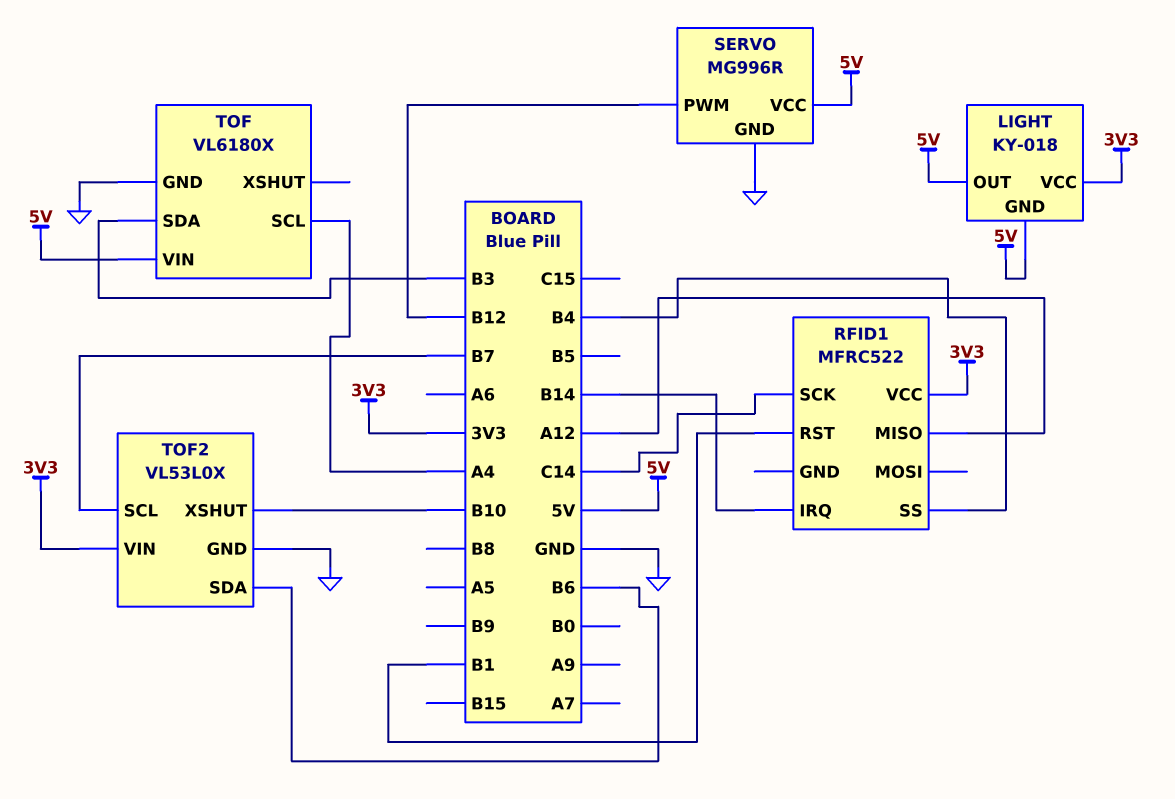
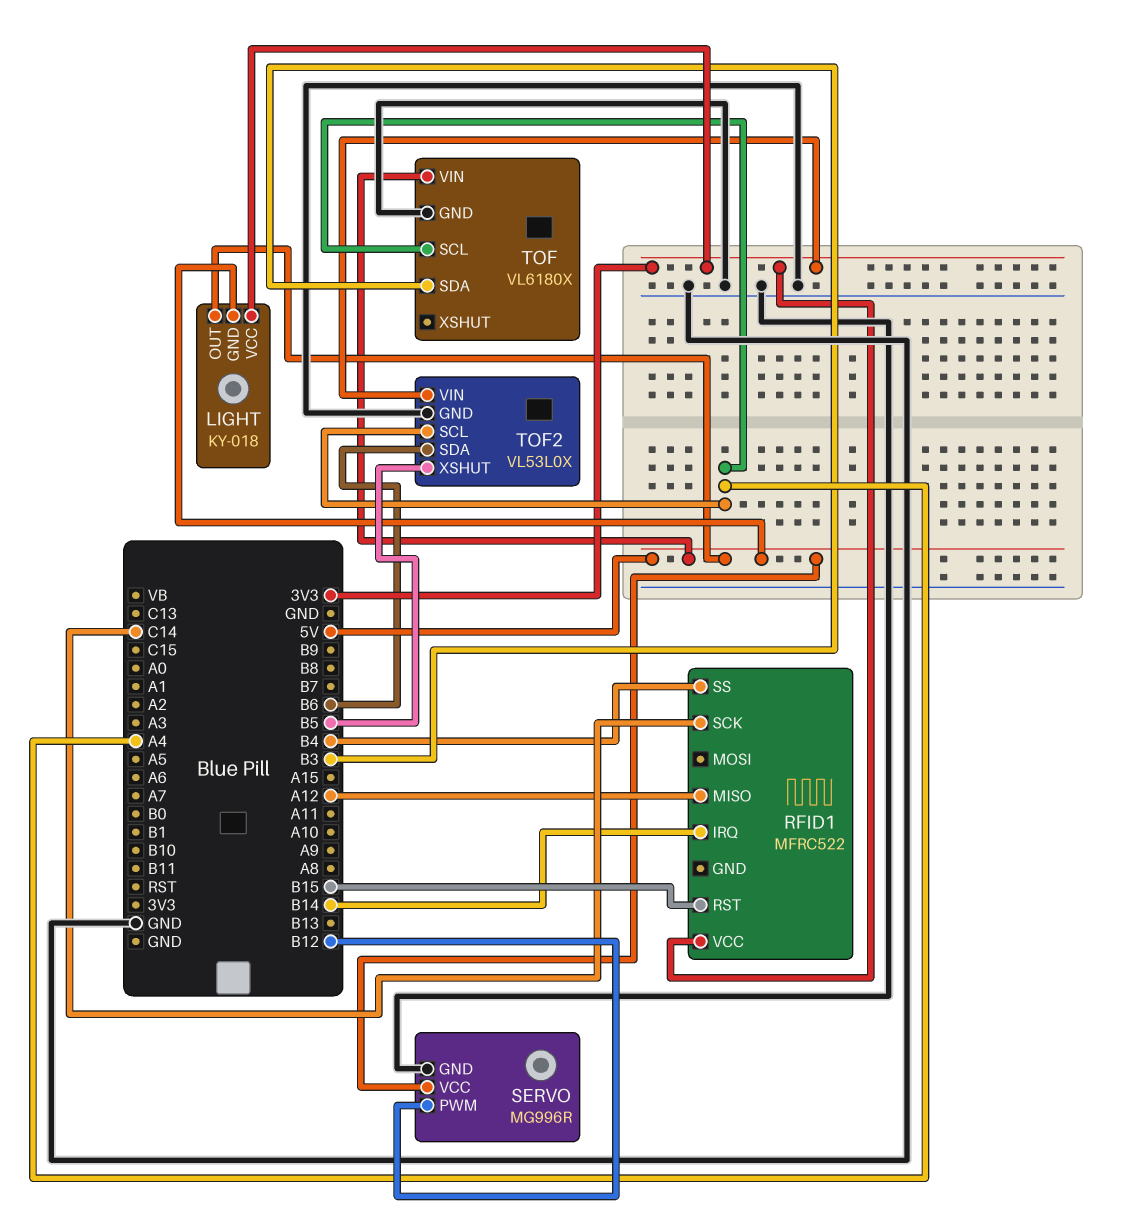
RFID1 pin RST: B1 -> B15
TOF2 pin SCL: B7 -> A4
TOF2 pin XSHUT: B10 -> B5

